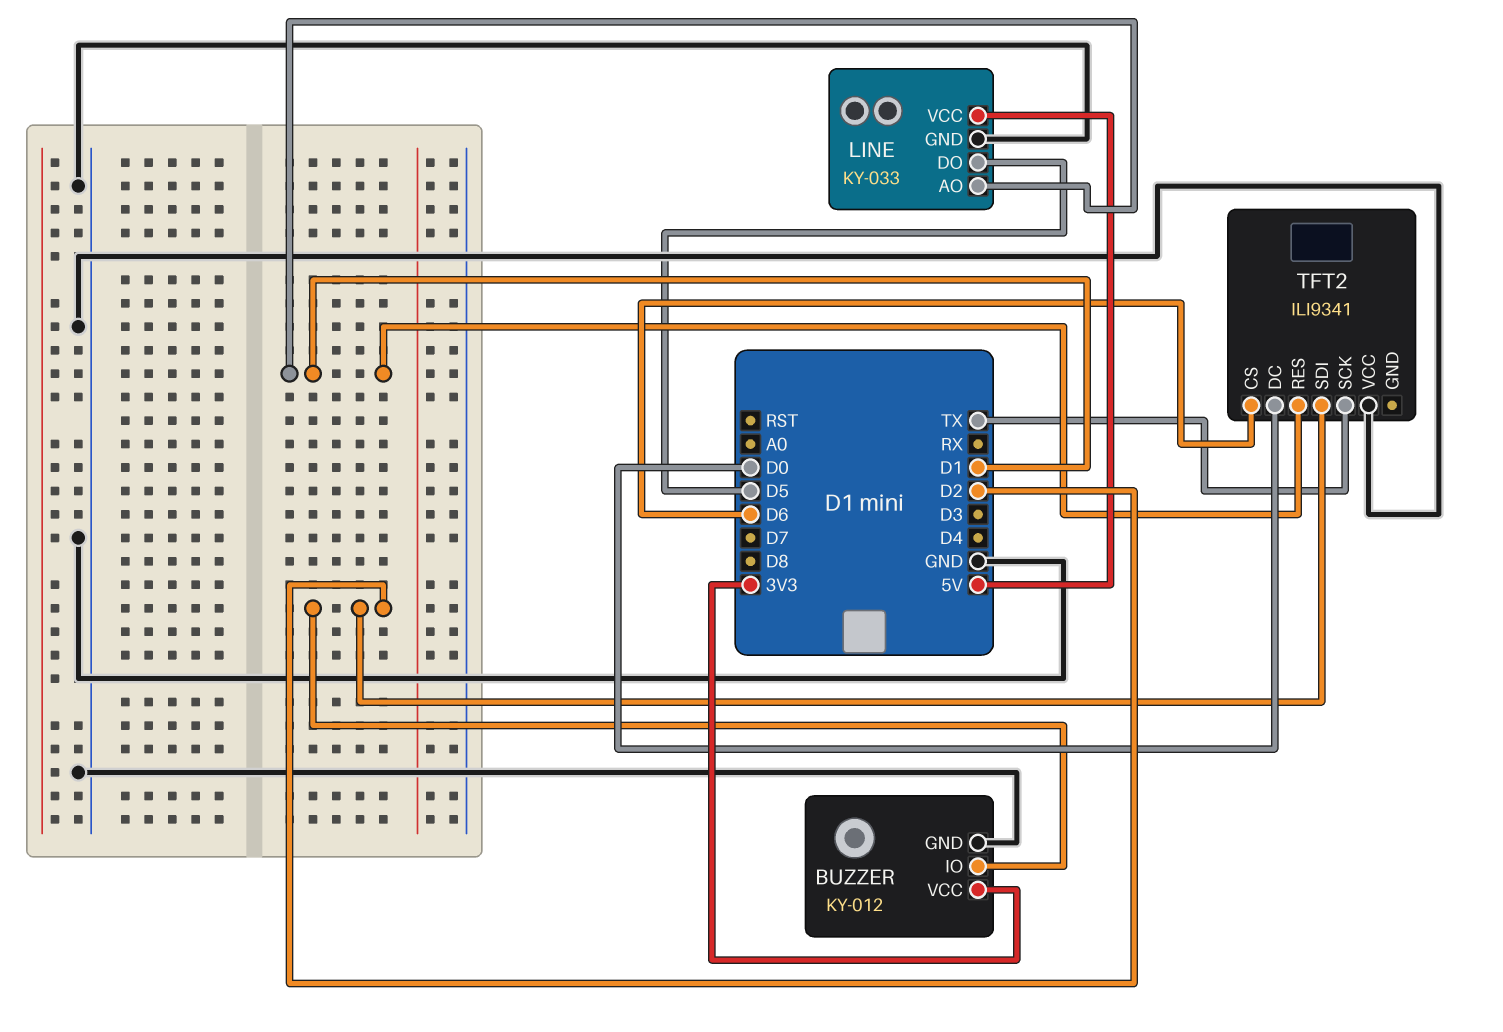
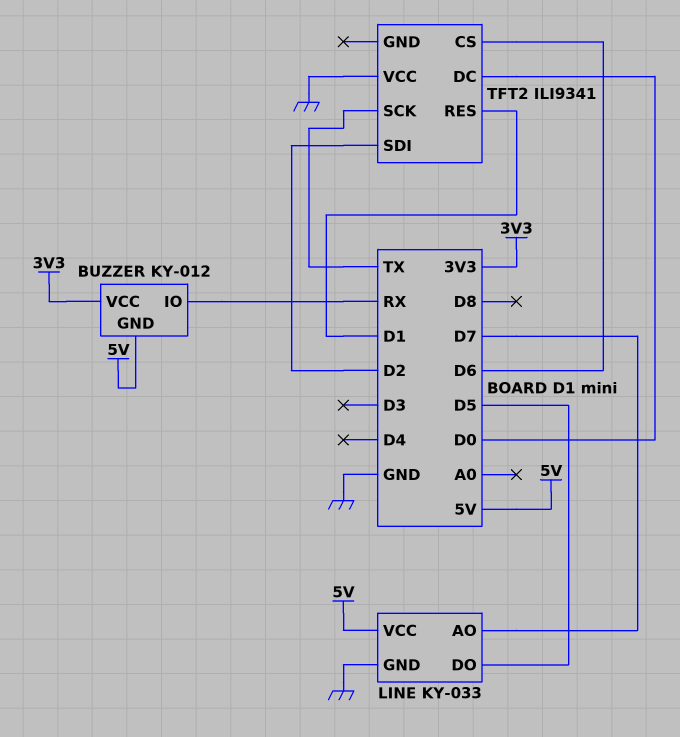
BUZZER pin GND: GND -> 5V
BUZZER pin IO: D2 -> RX
LINE pin AO: D1 -> D7

